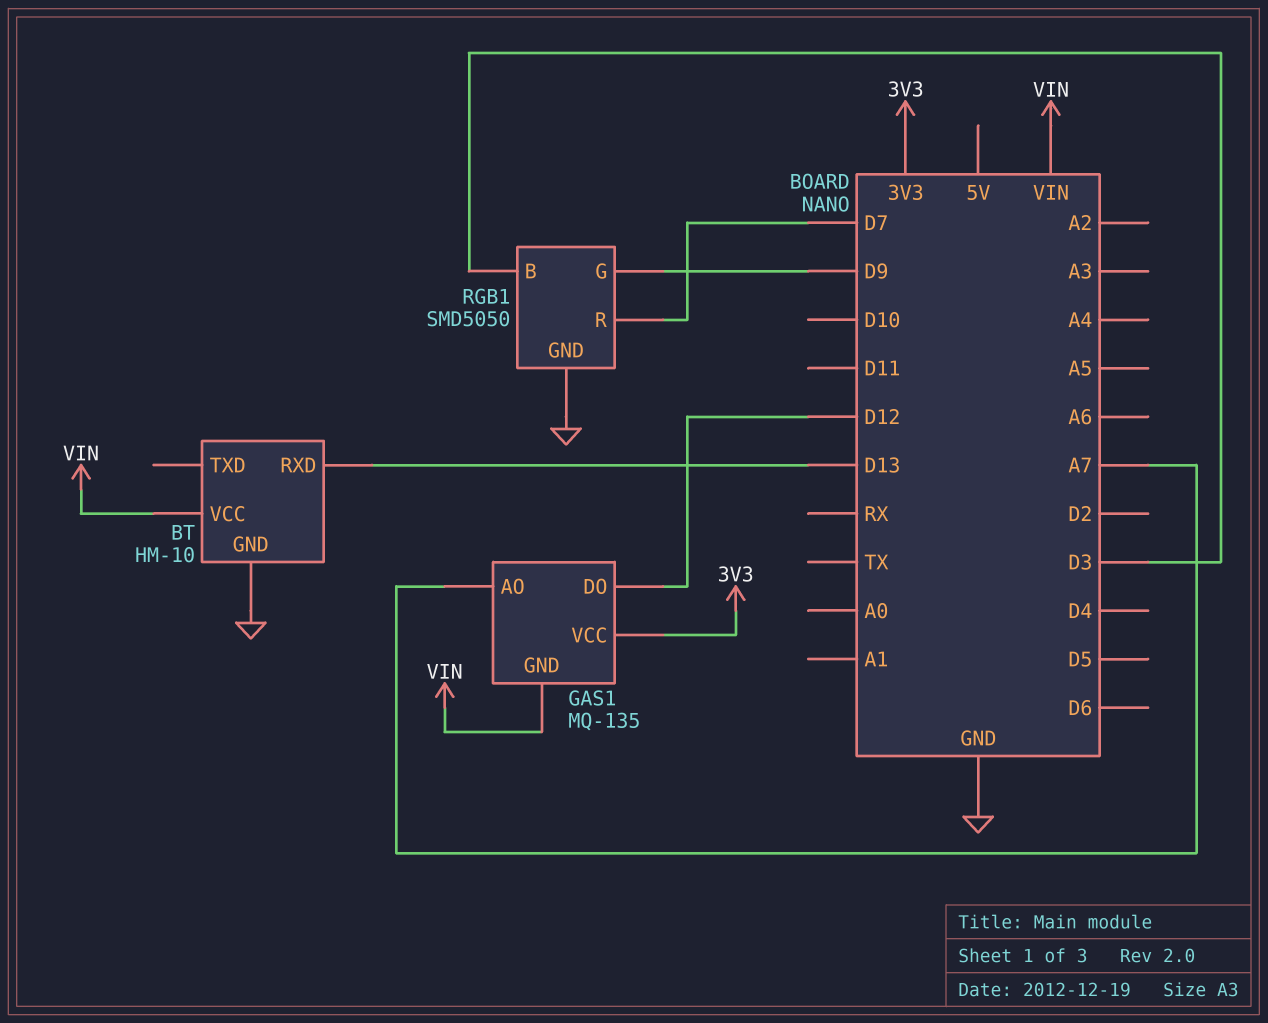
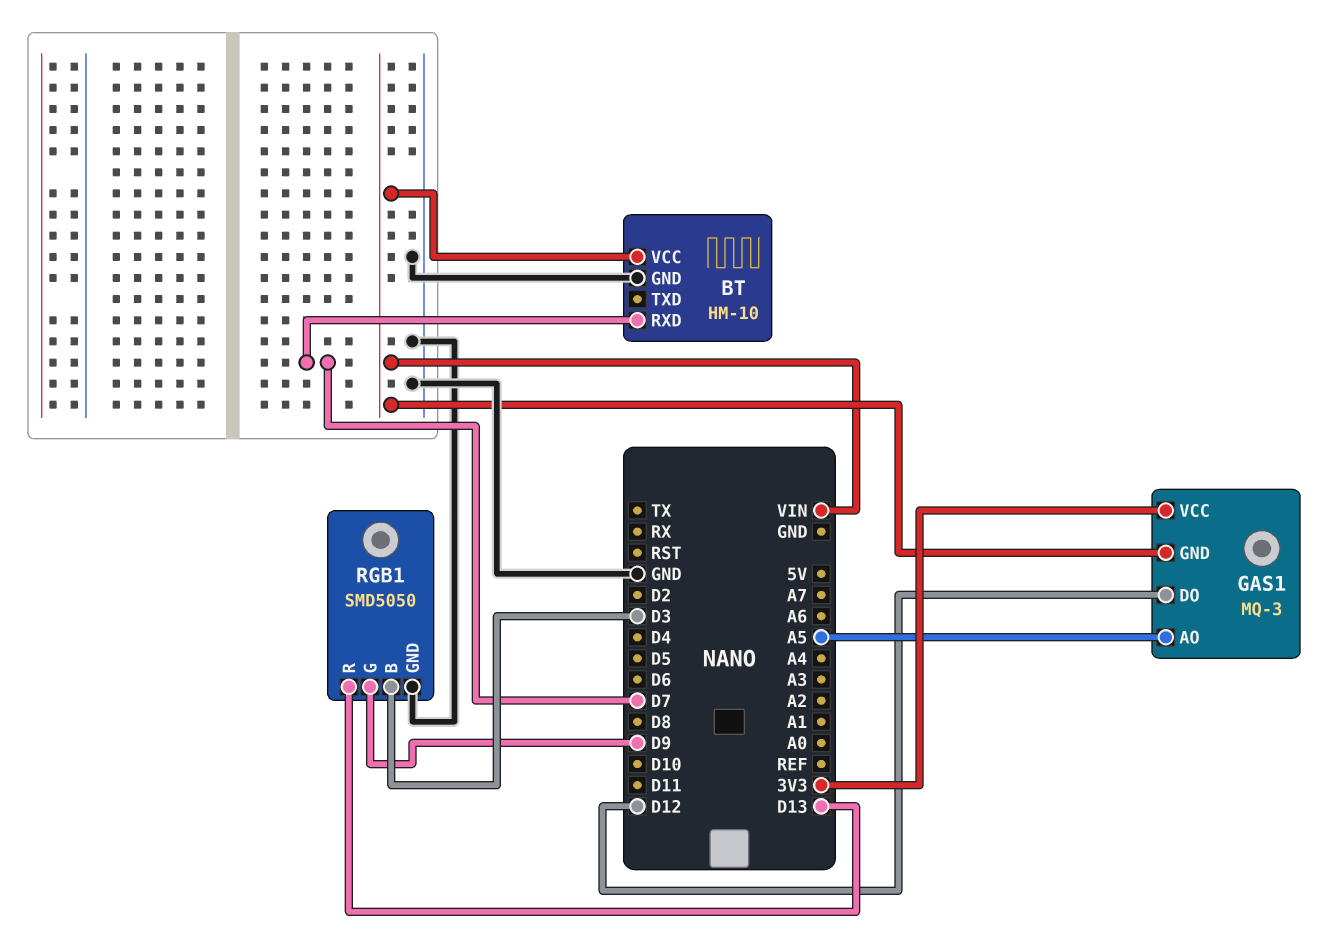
BT pin RXD: D13 -> D7
GAS1: MQ-135 -> MQ-3
GAS1 pin AO: A7 -> A5
RGB1 pin R: D7 -> D13

